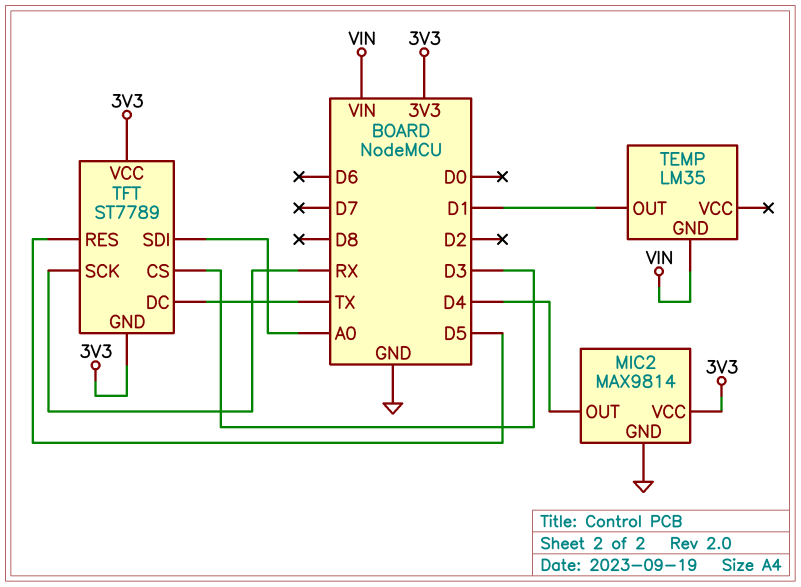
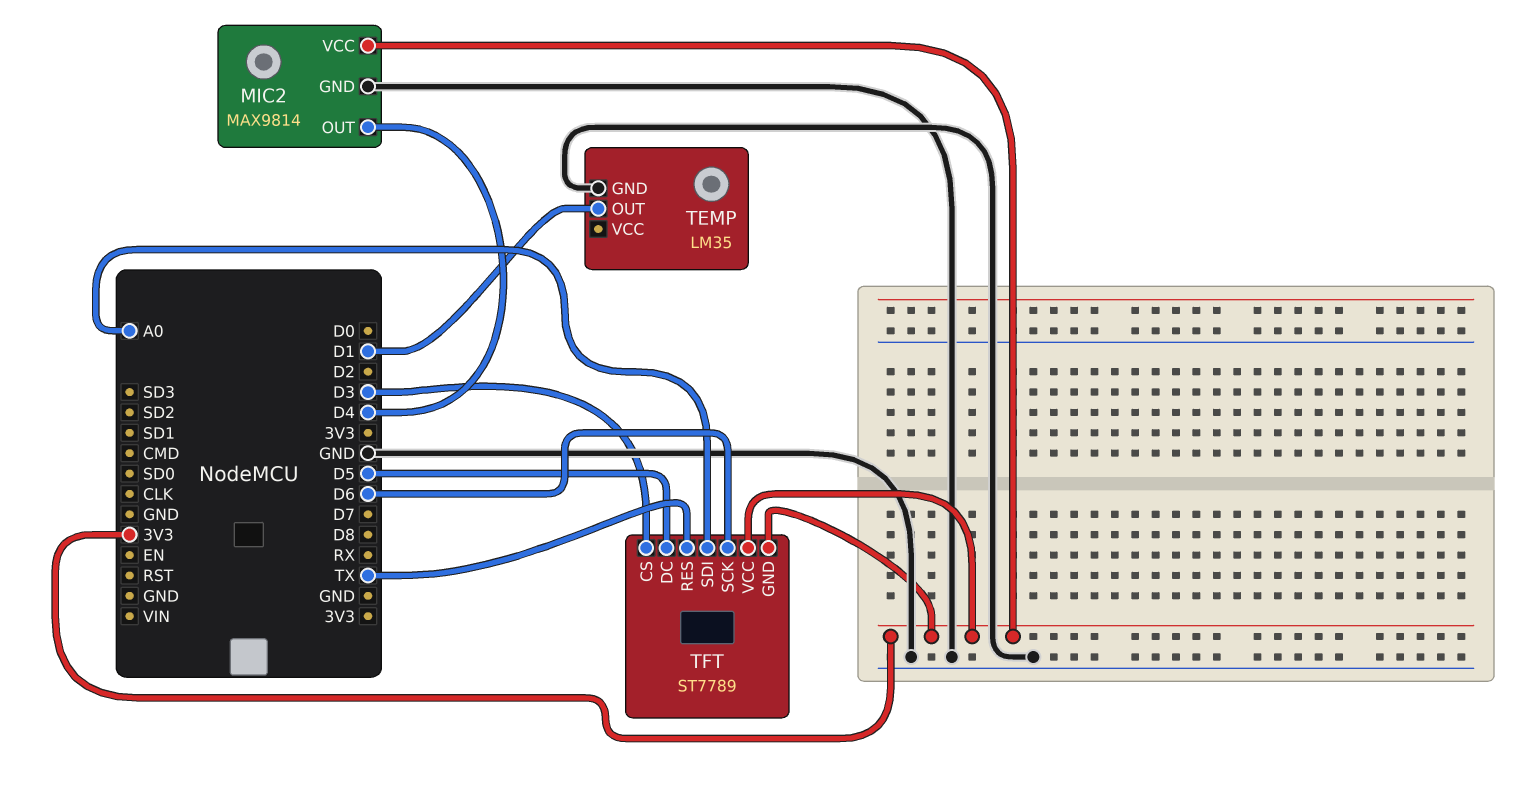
TEMP pin GND: VIN -> GND
TFT pin DC: TX -> D5
TFT pin RES: D5 -> TX
TFT pin SCK: RX -> D6

